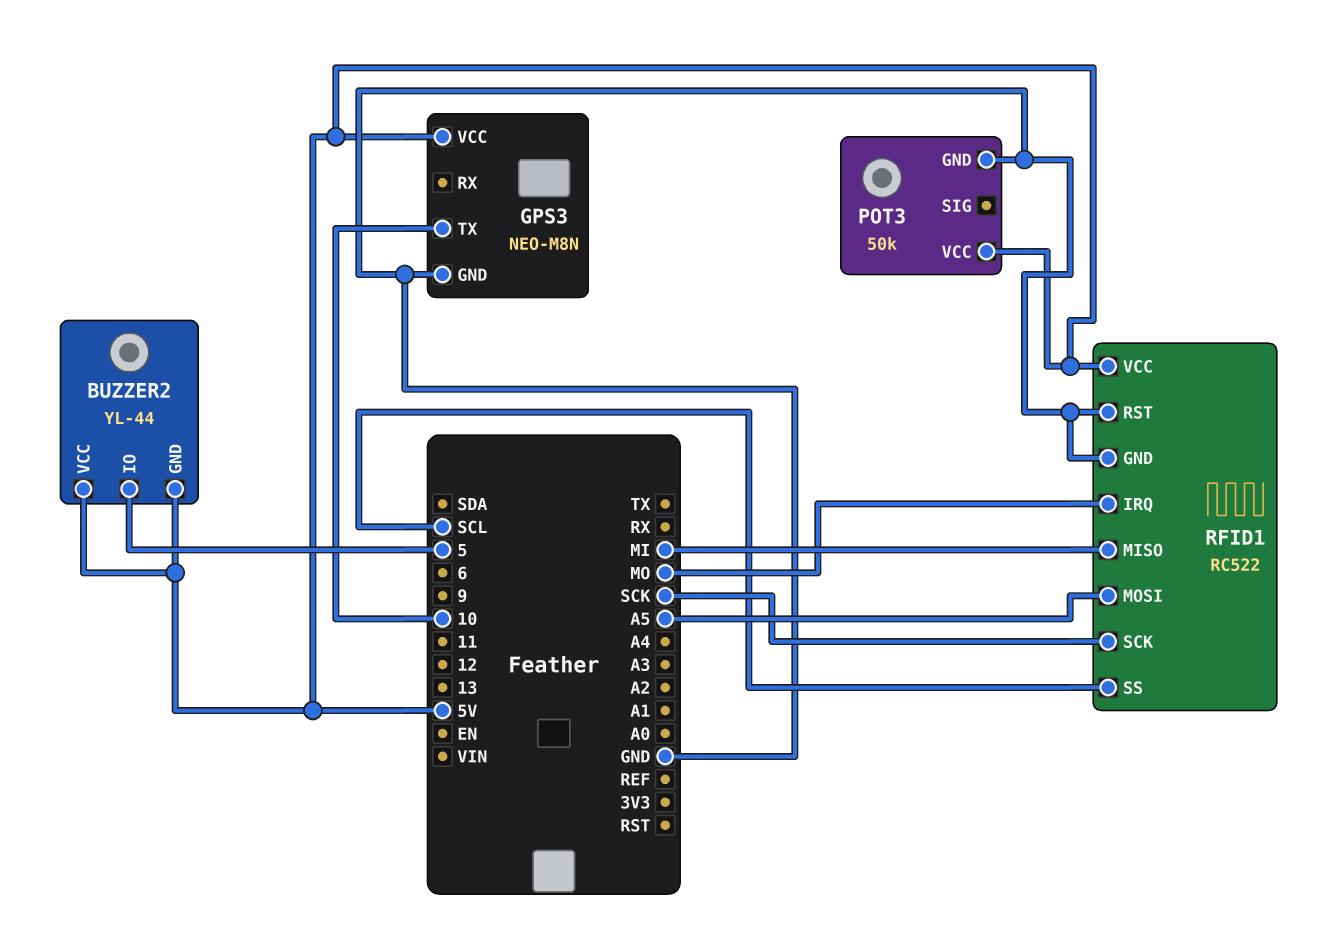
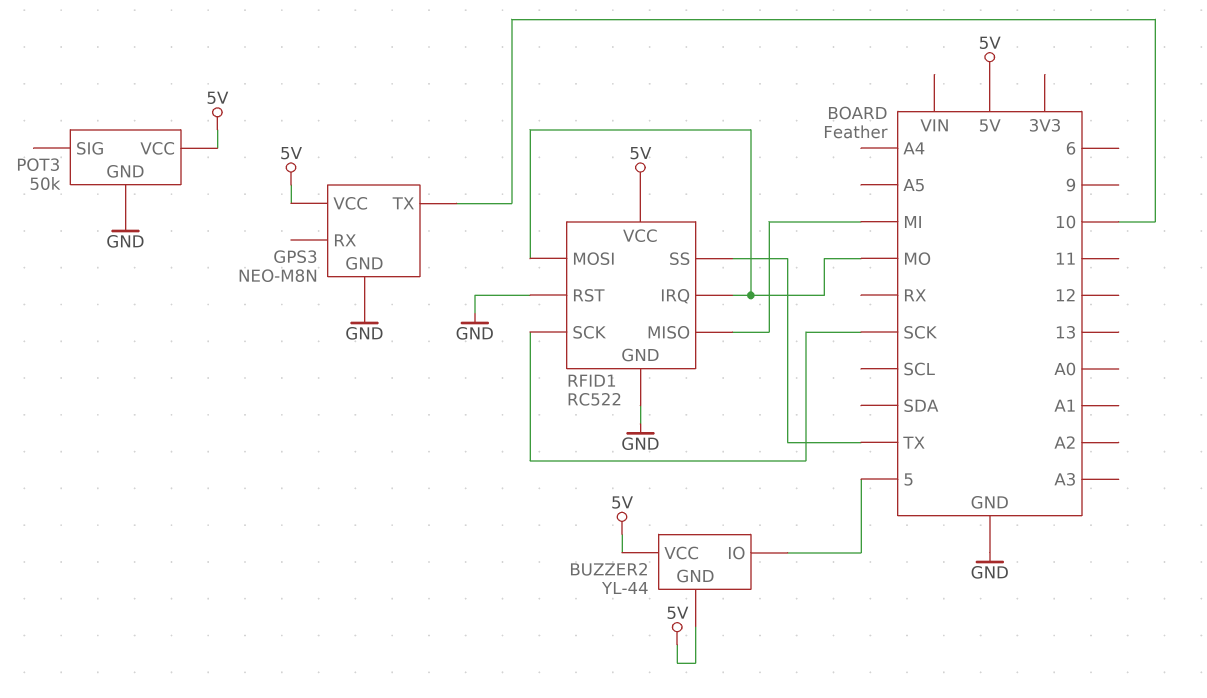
RFID1 pin MOSI: A5 -> MO
RFID1 pin SS: SCL -> TX

